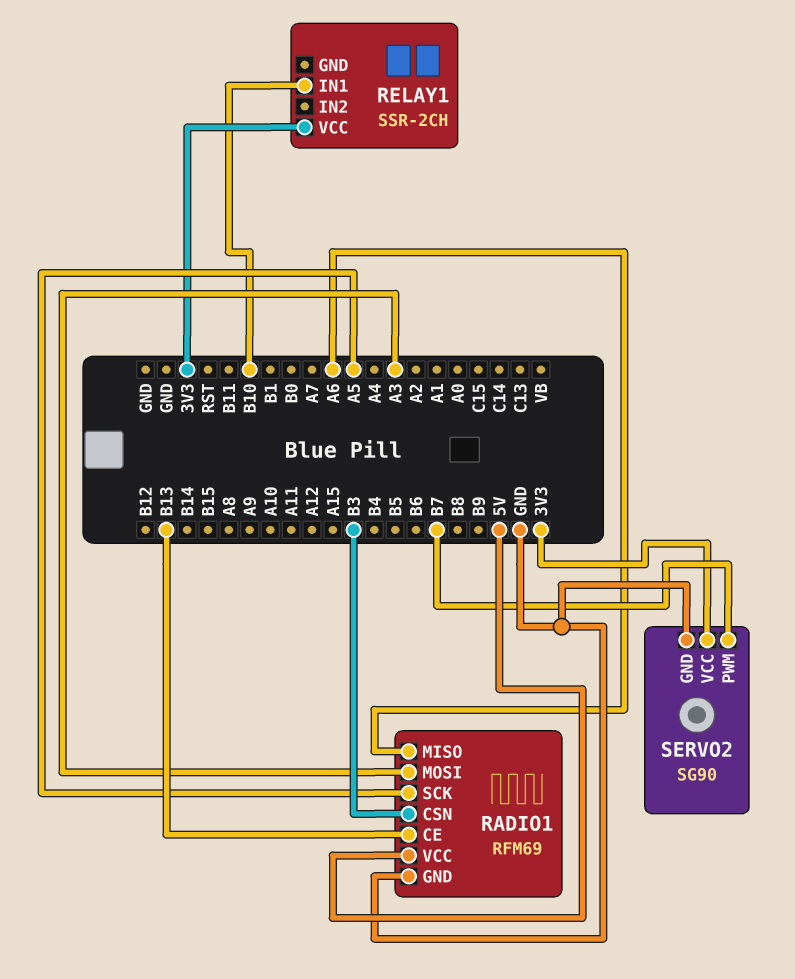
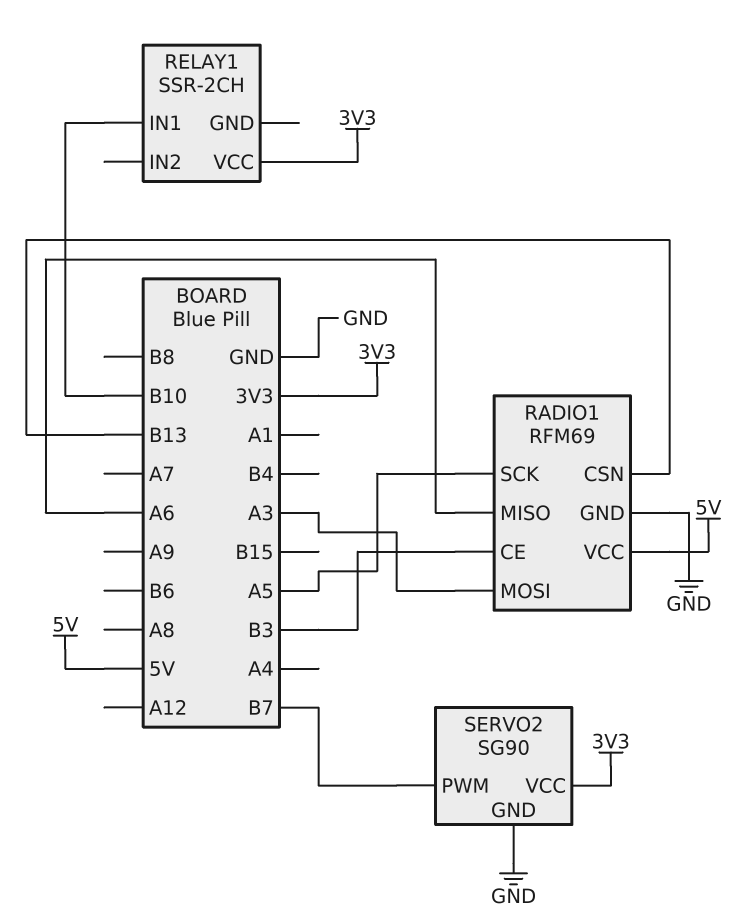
RADIO1 pin CE: B13 -> B3
RADIO1 pin CSN: B3 -> B13

